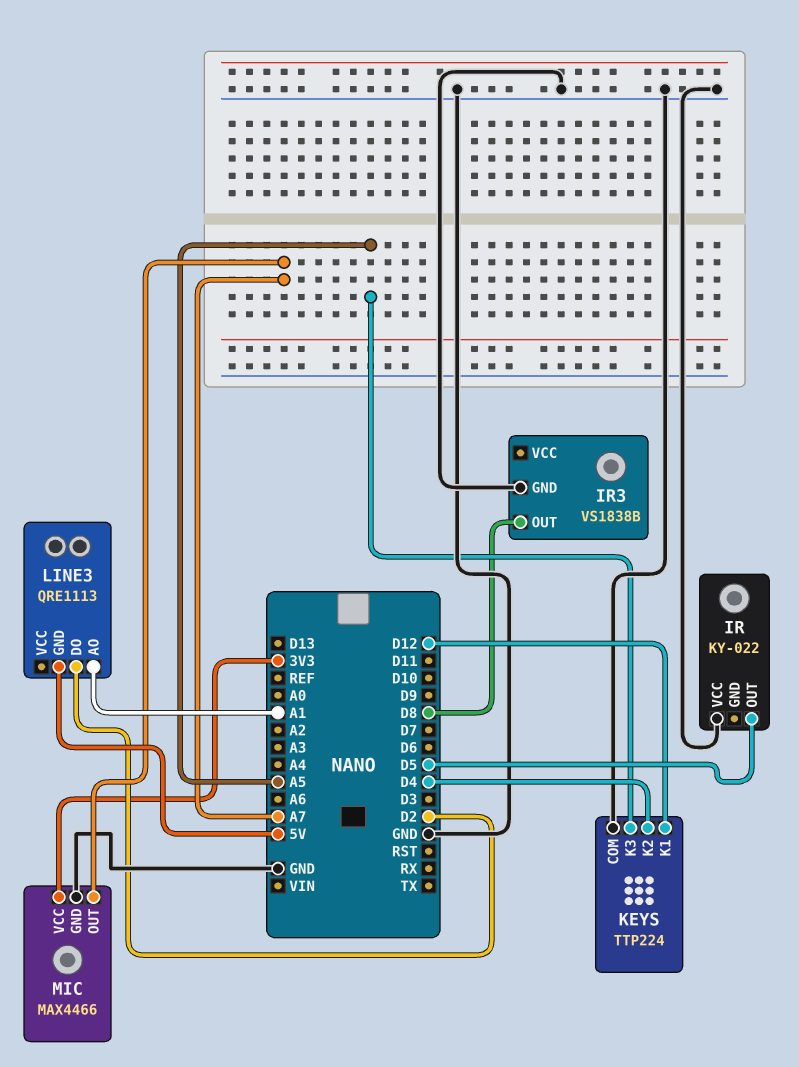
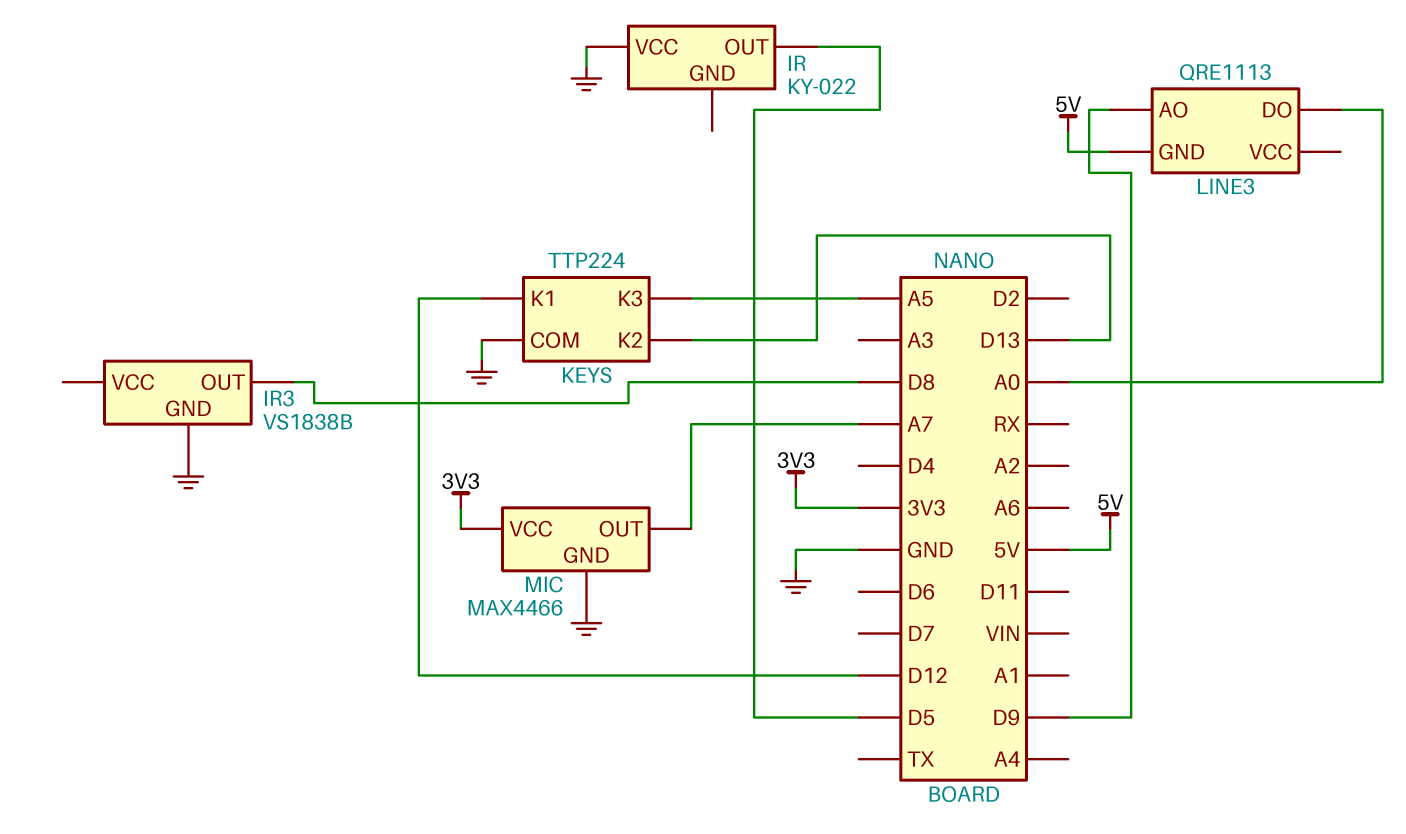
KEYS pin K2: D4 -> D13
LINE3 pin AO: A1 -> D9
LINE3 pin DO: D2 -> A0

